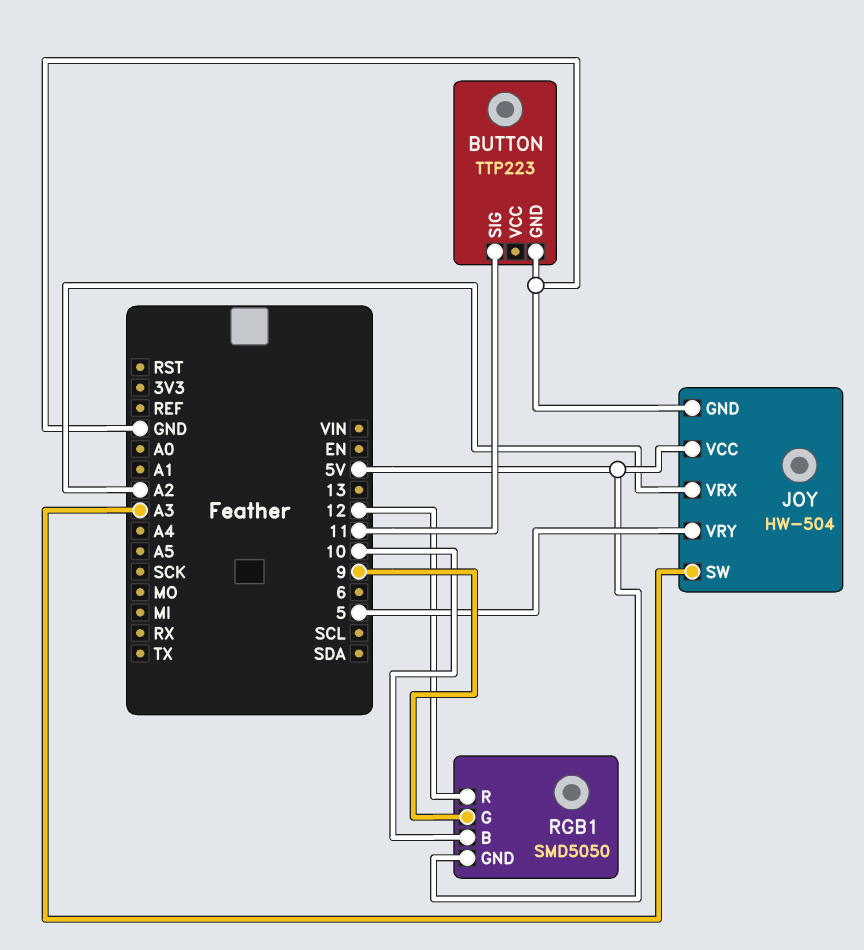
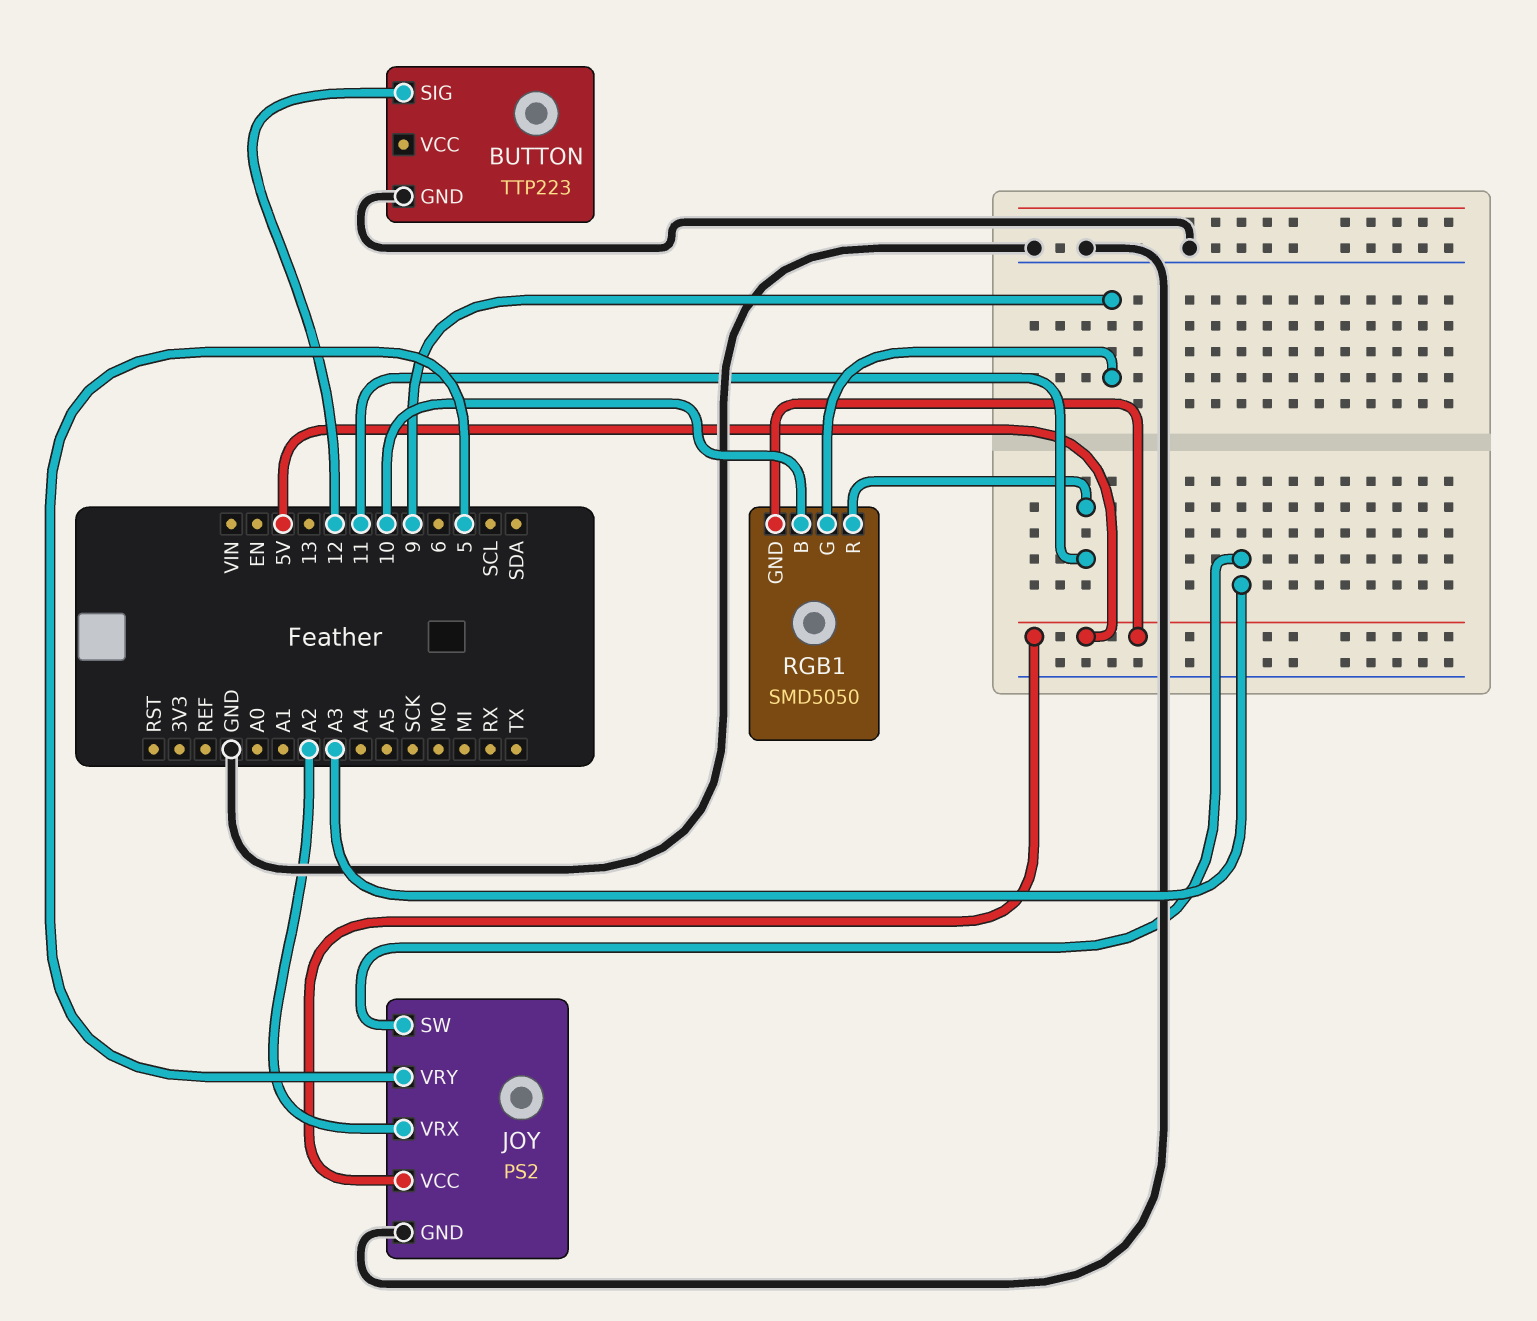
BUTTON pin SIG: 11 -> 12
JOY: HW-504 -> PS2
RGB1 pin R: 12 -> 11

